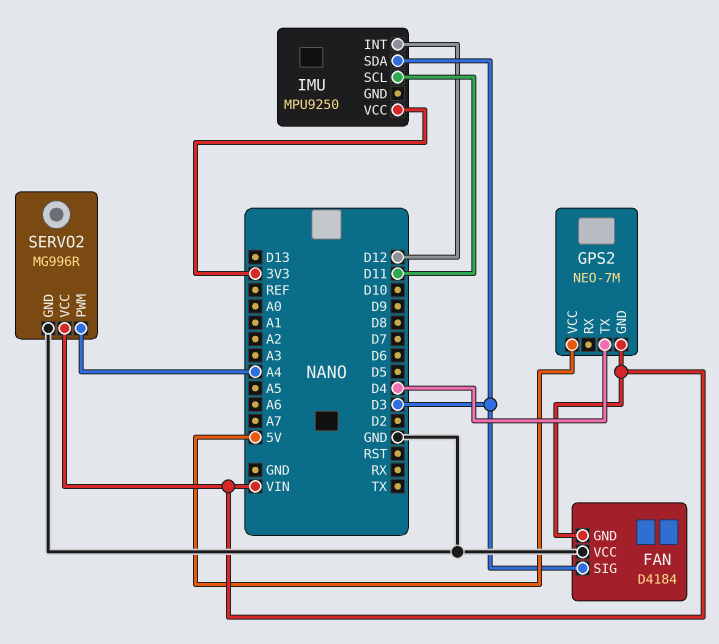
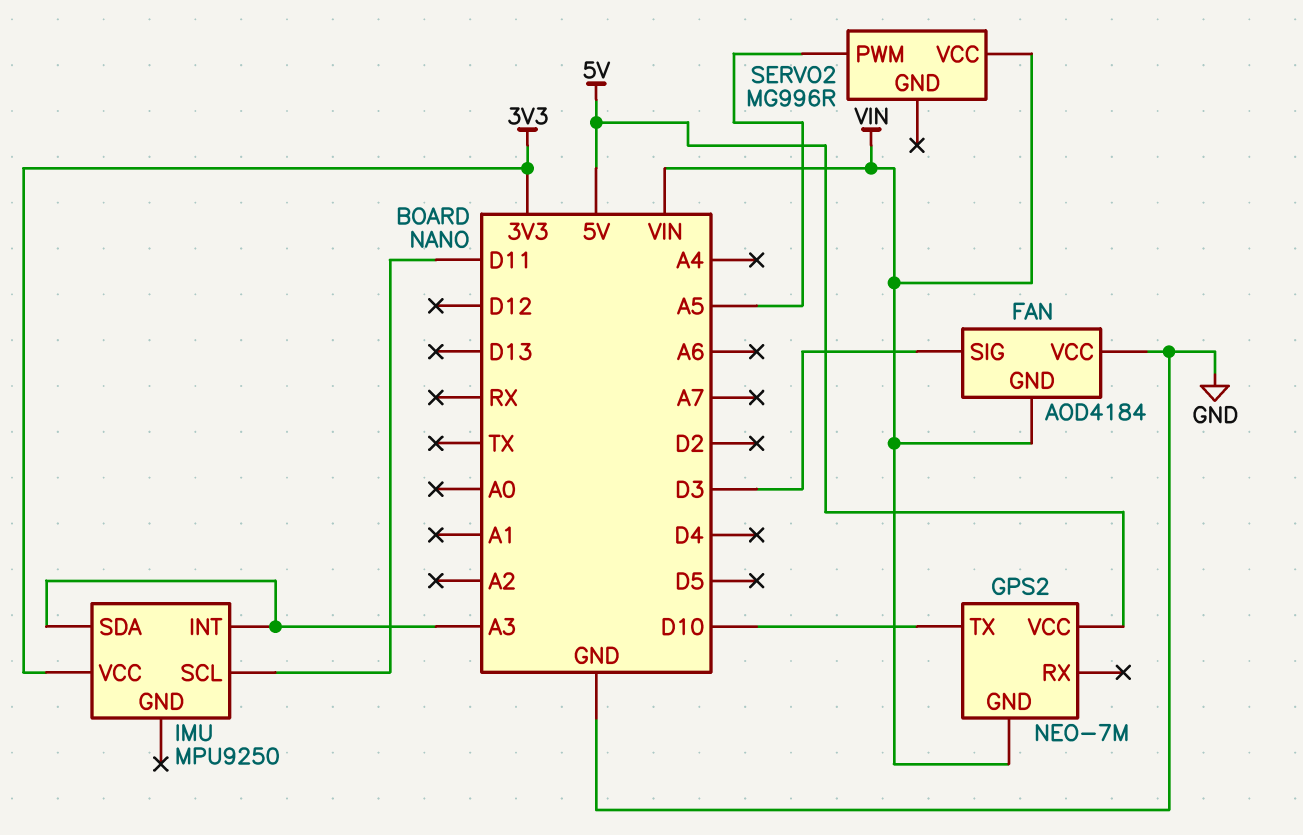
FAN: D4184 -> AOD4184
GPS2 pin TX: D4 -> D10
IMU pin INT: D12 -> A3
IMU pin SDA: D3 -> A3
SERVO2 pin GND: GND -> none
SERVO2 pin PWM: A4 -> A5

